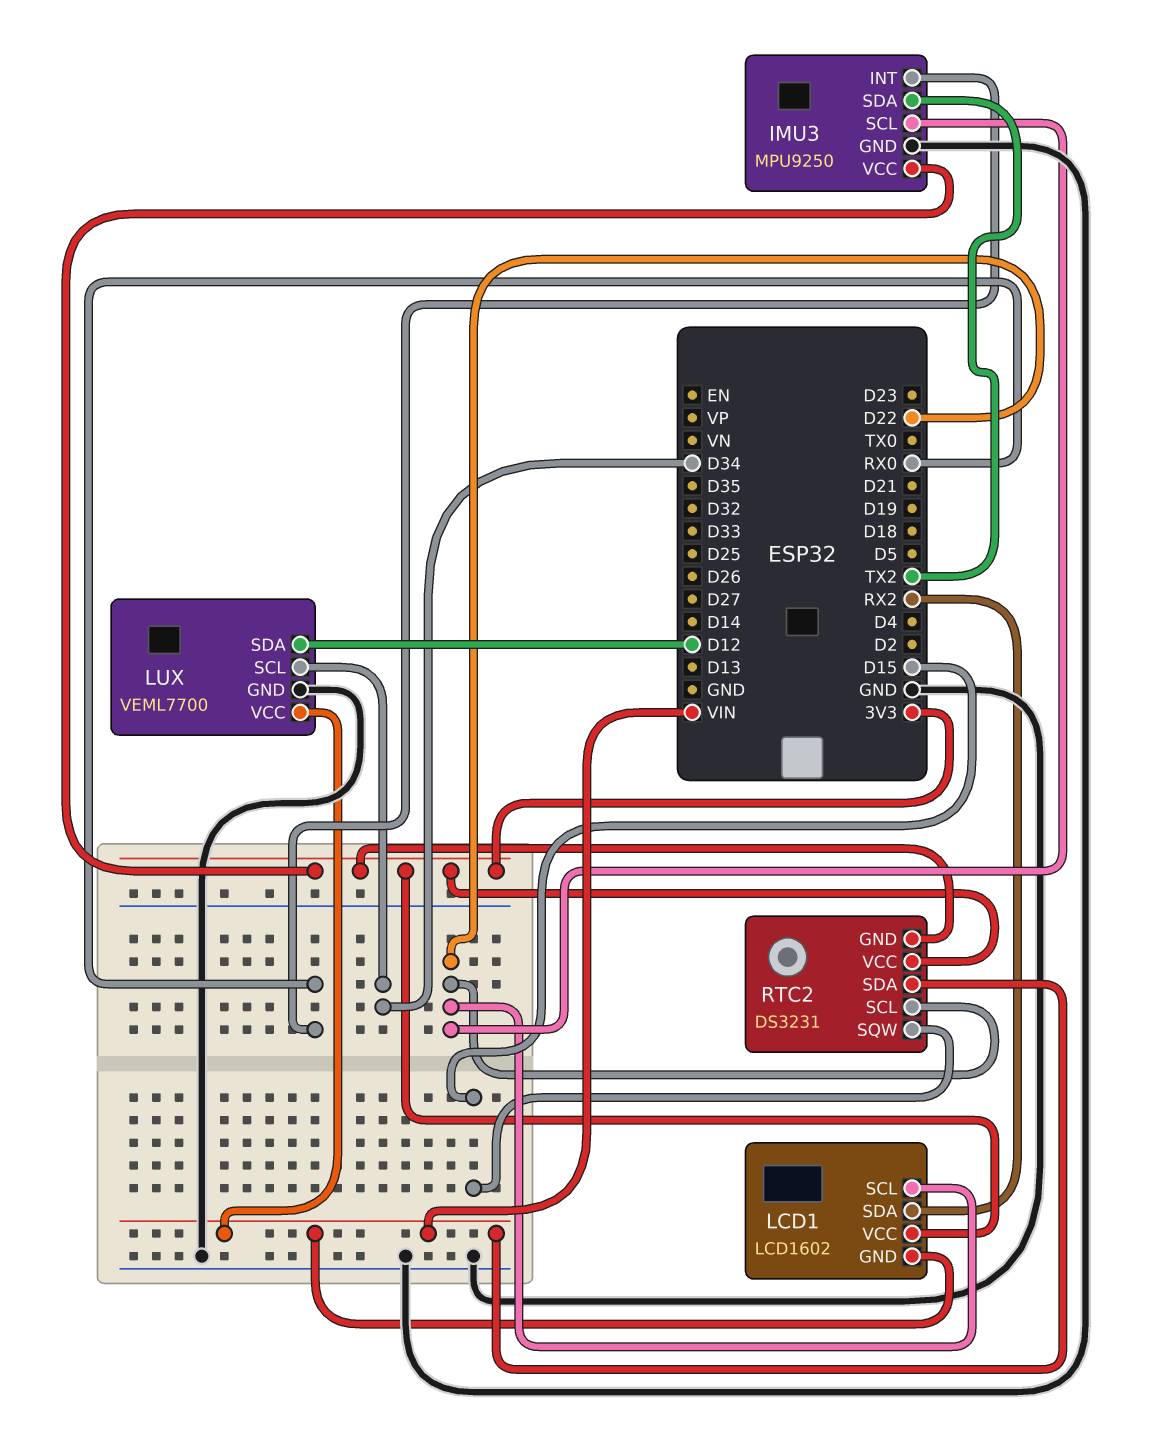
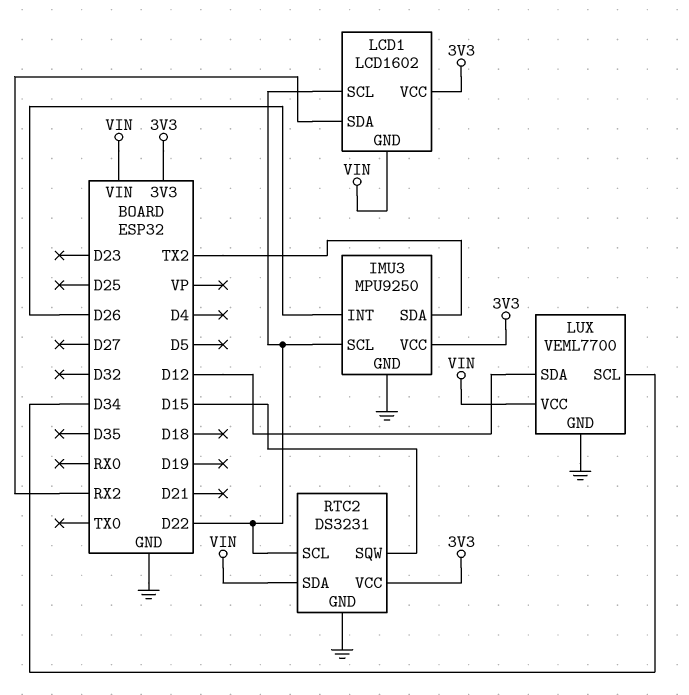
IMU3 pin INT: RX0 -> D26
RTC2 pin GND: 3V3 -> GND

